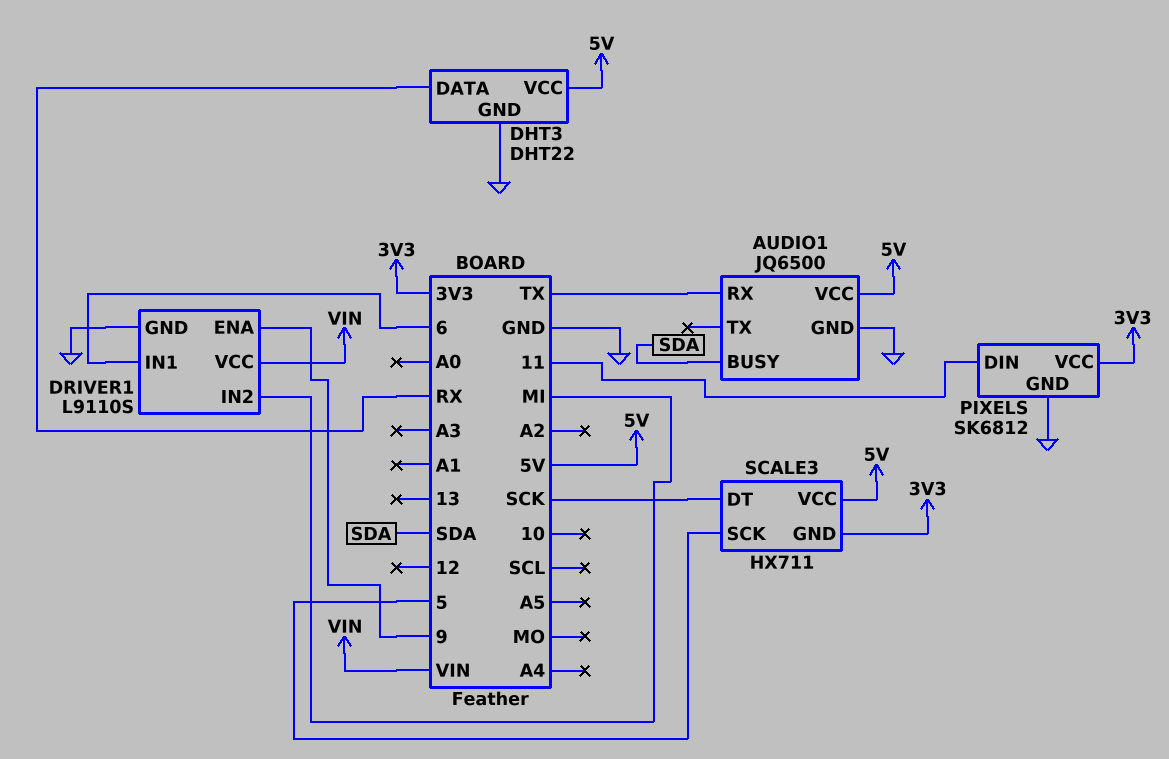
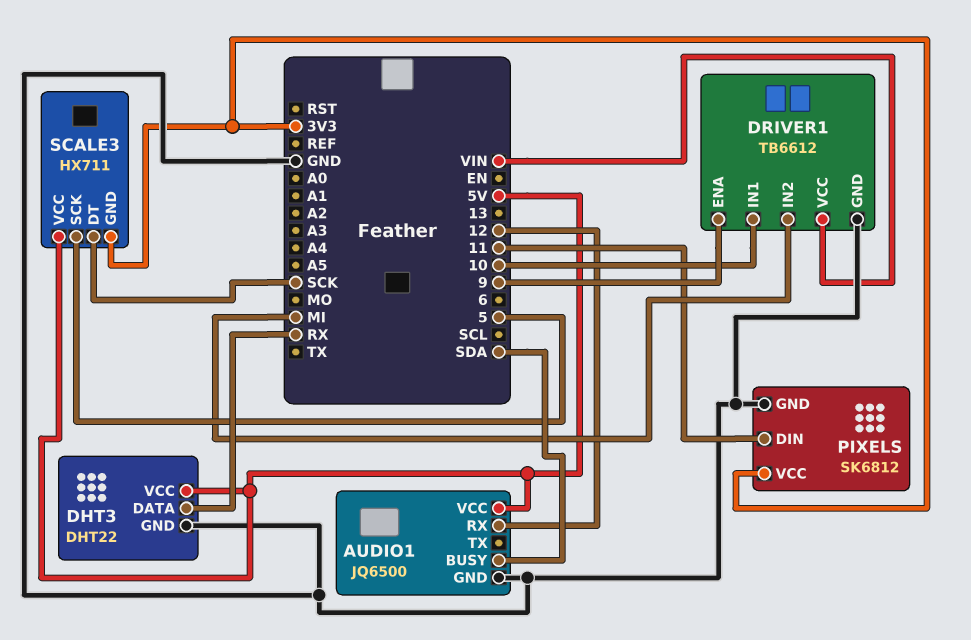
AUDIO1 pin RX: TX -> 12
DRIVER1: L9110S -> TB6612
DRIVER1 pin IN1: 6 -> 10

